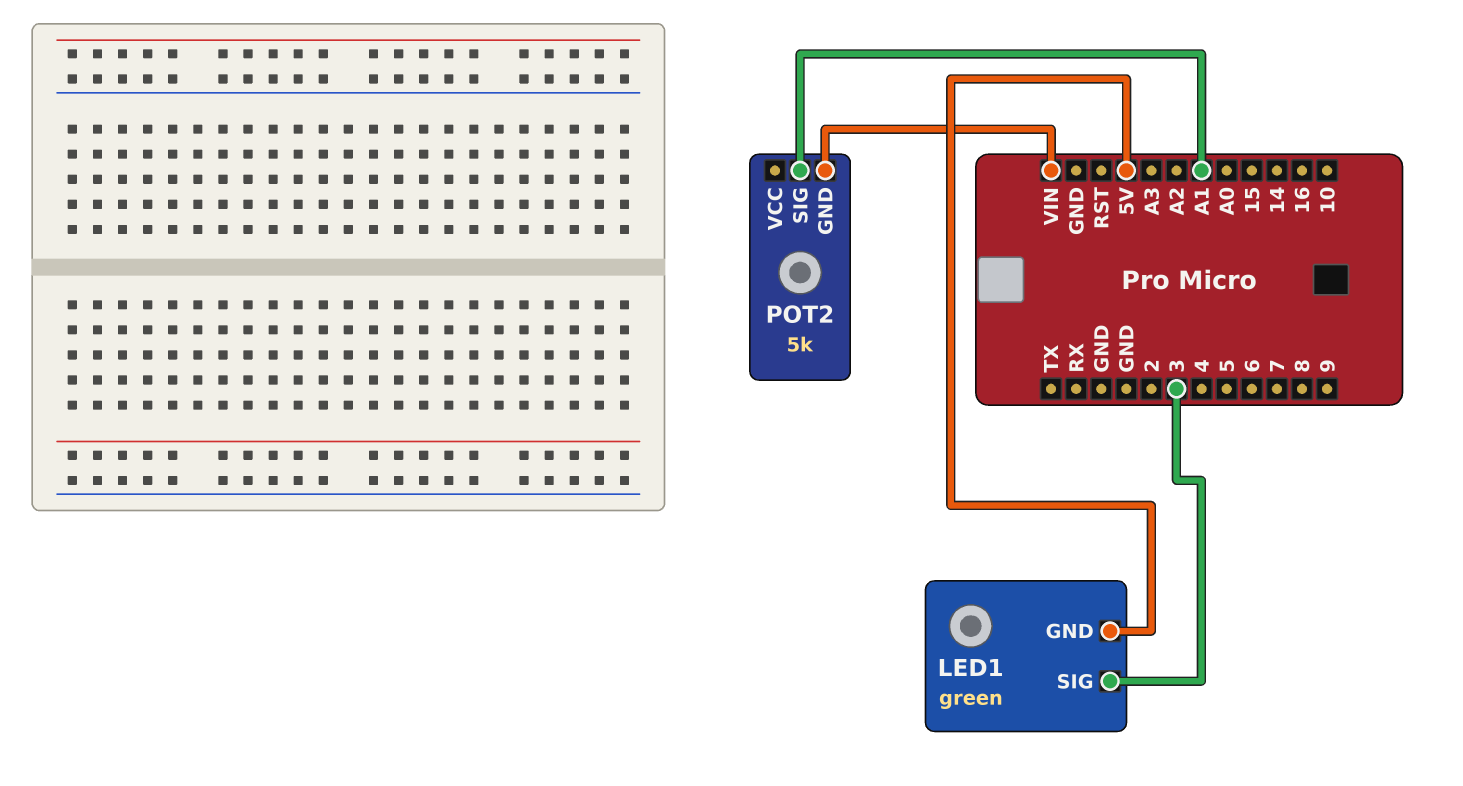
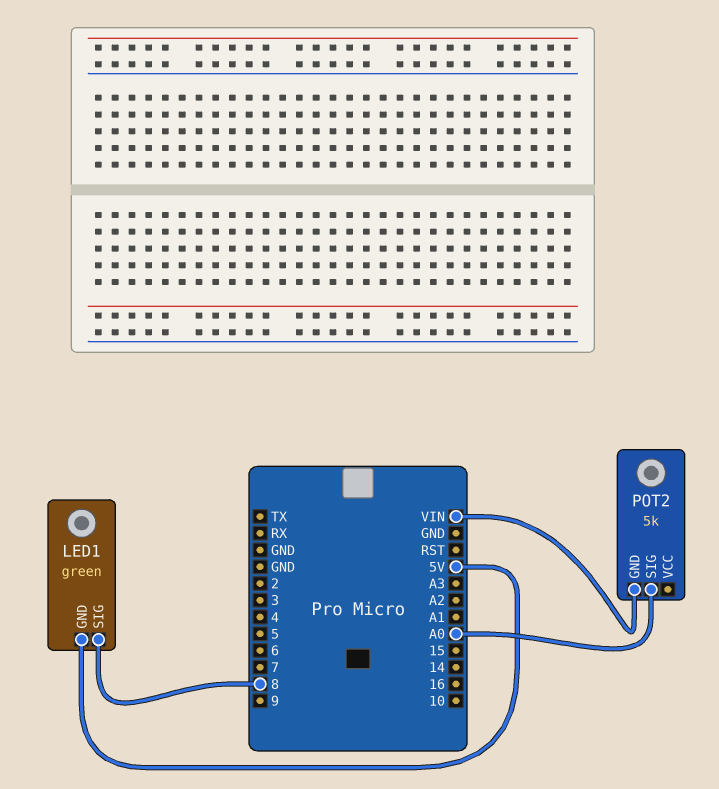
LED1 pin SIG: 3 -> 8
POT2 pin SIG: A1 -> A0

